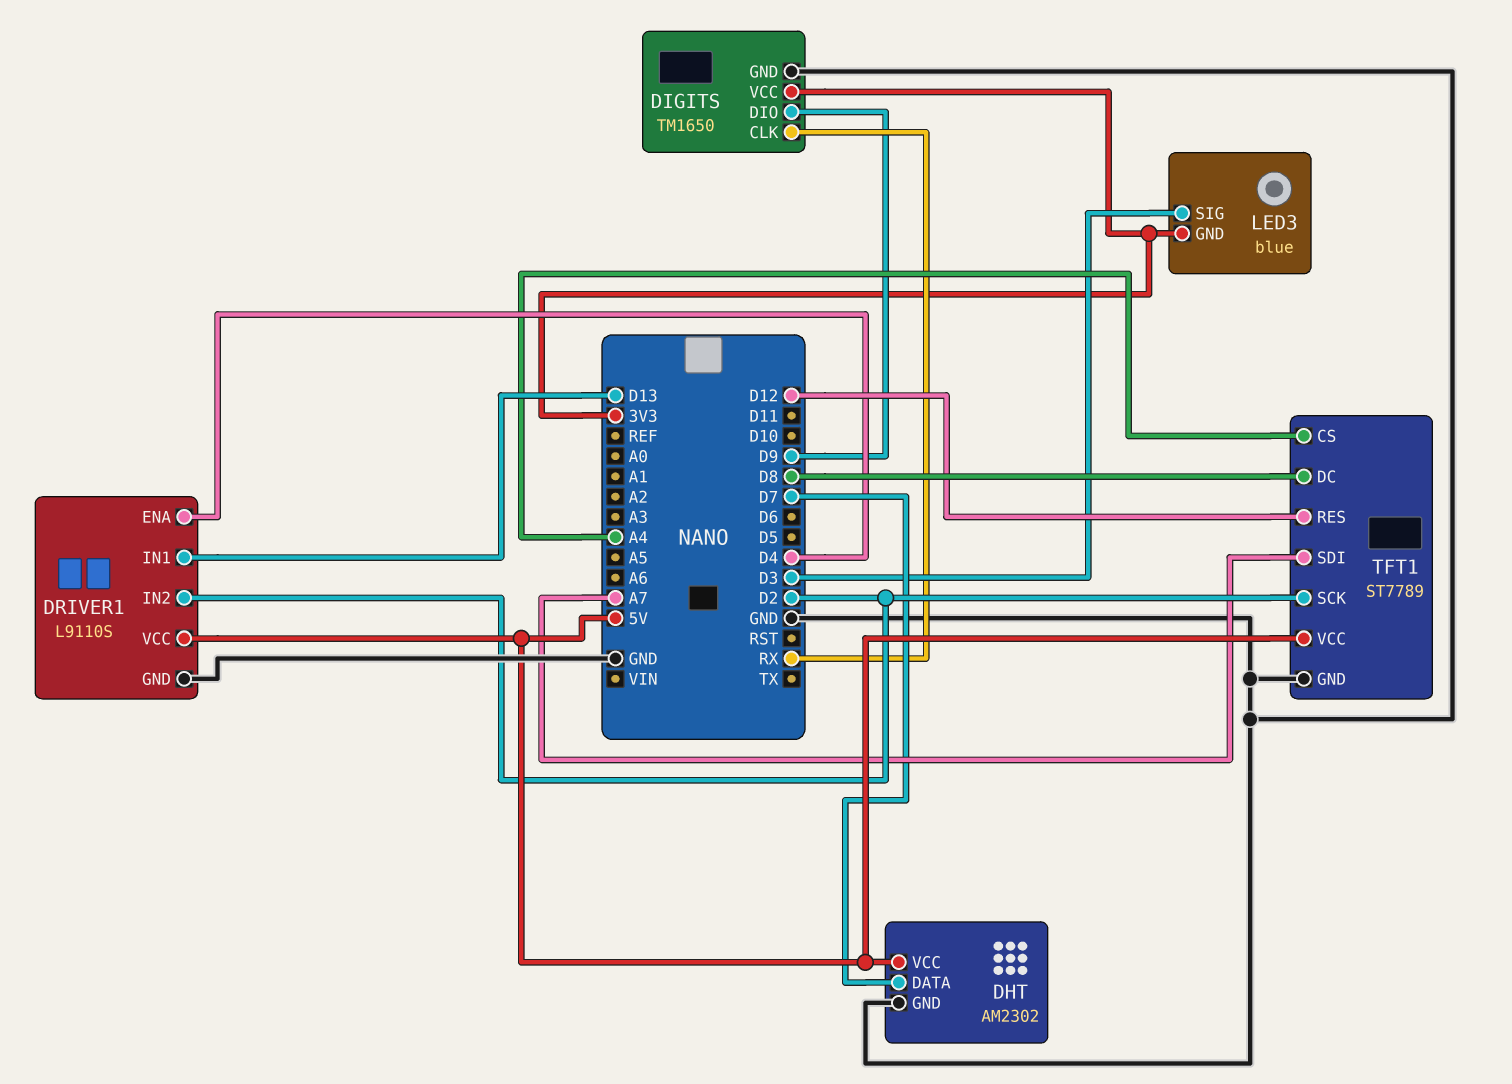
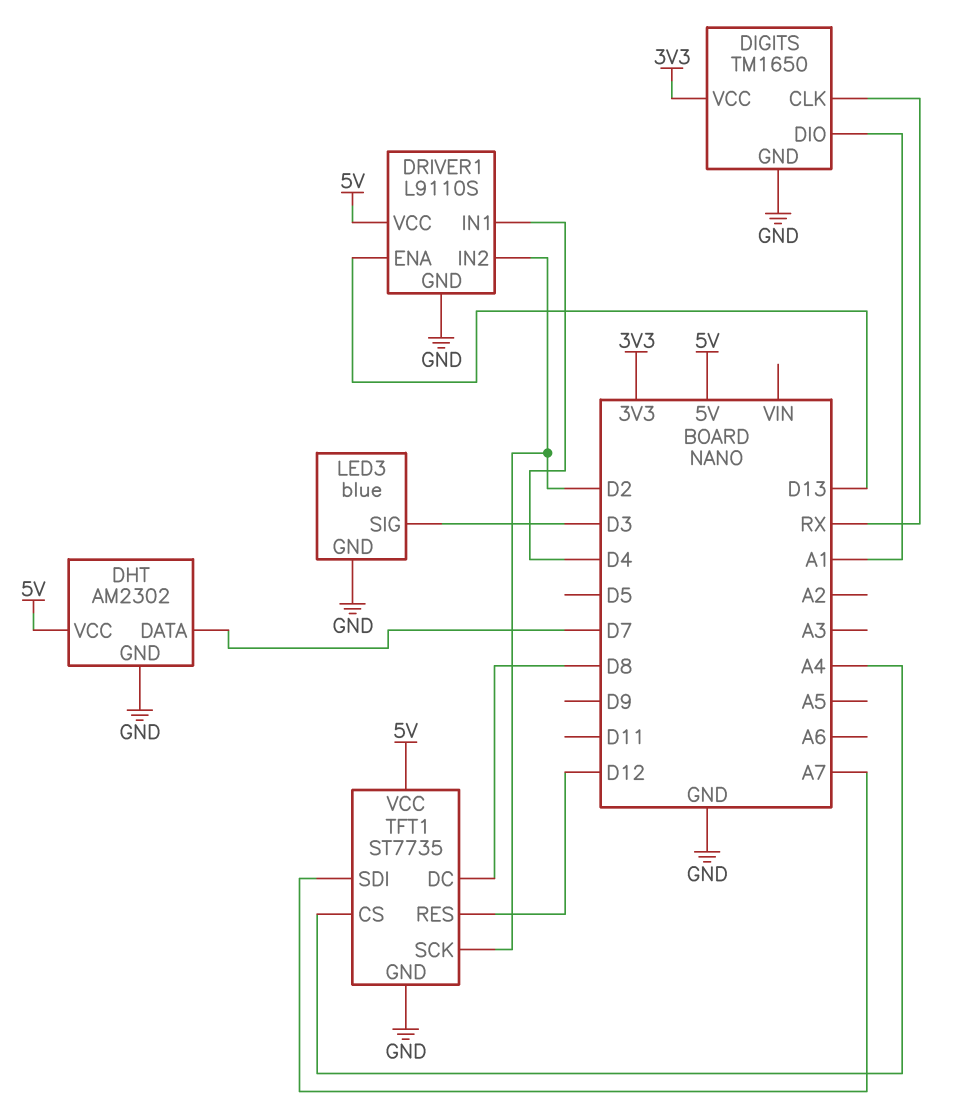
DIGITS pin DIO: D9 -> A1
DRIVER1 pin ENA: D4 -> D13
DRIVER1 pin IN1: D13 -> D4
LED3 pin GND: 3V3 -> GND
TFT1: ST7789 -> ST7735

